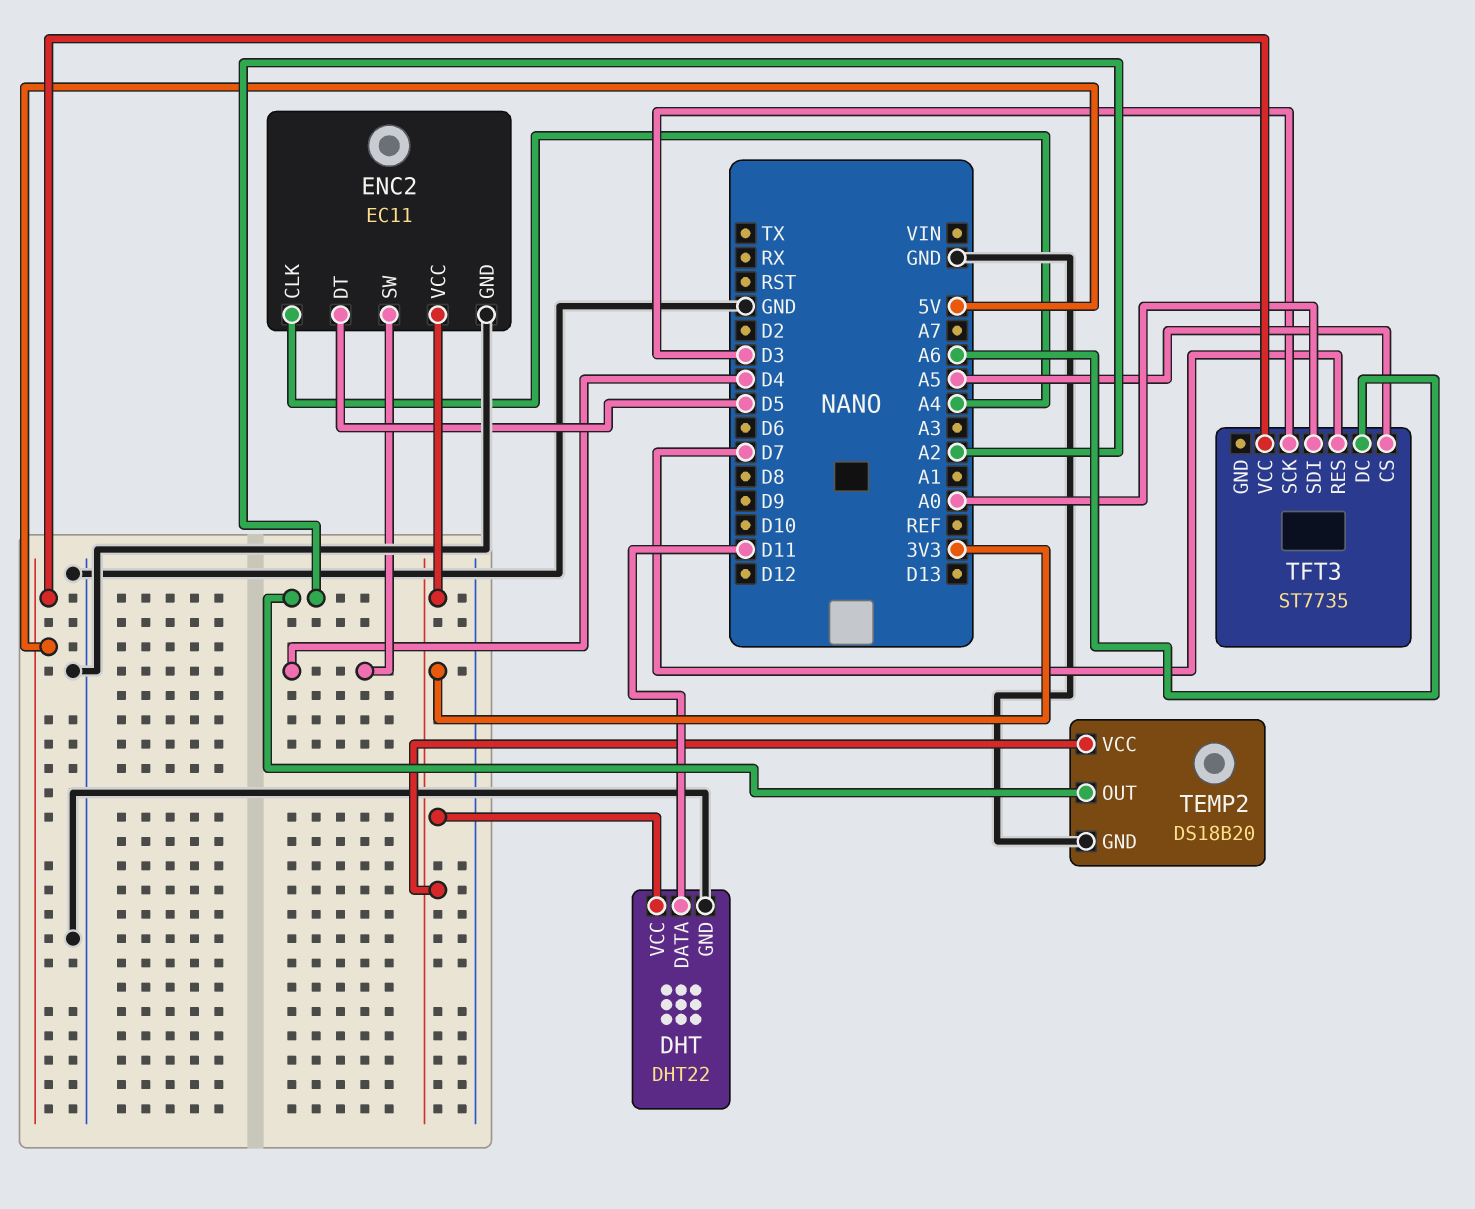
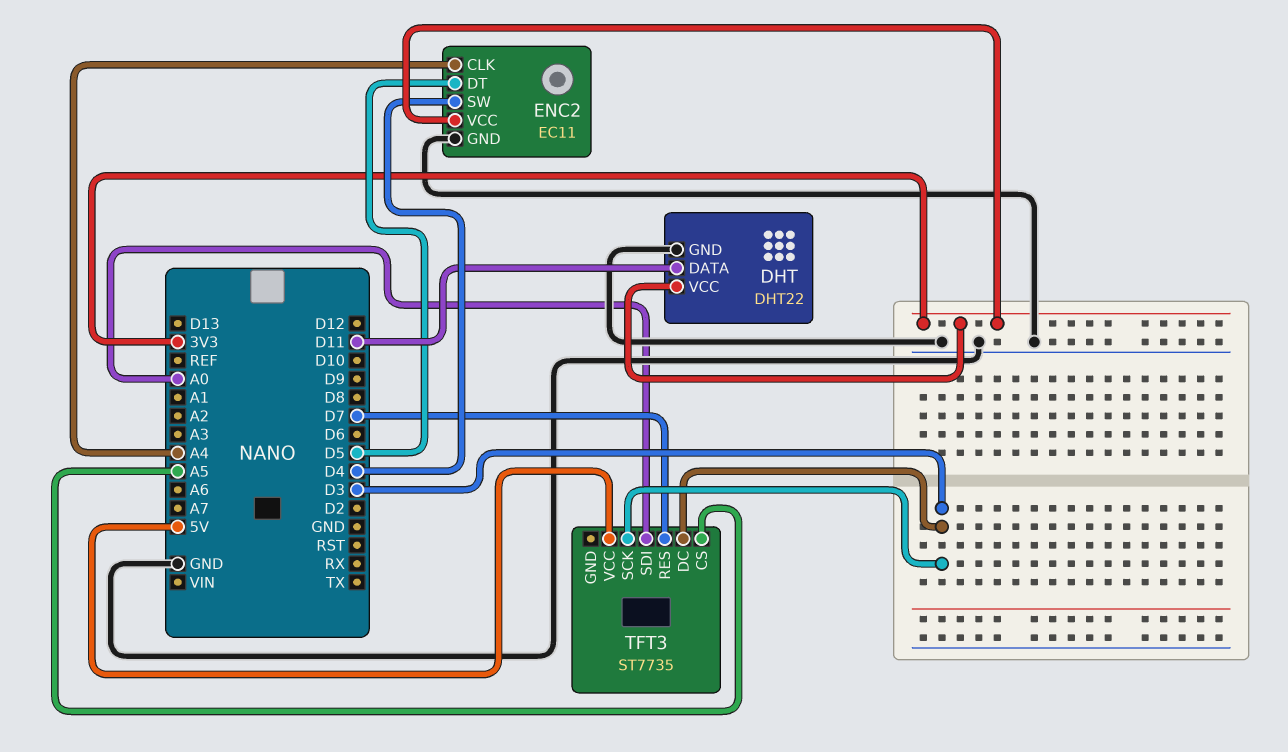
TEMP2: DS18B20 -> none
TEMP2 pin GND: GND -> none
TEMP2 pin OUT: A2 -> none
TEMP2 pin VCC: 3V3 -> none
TFT3 pin DC: A6 -> D3

